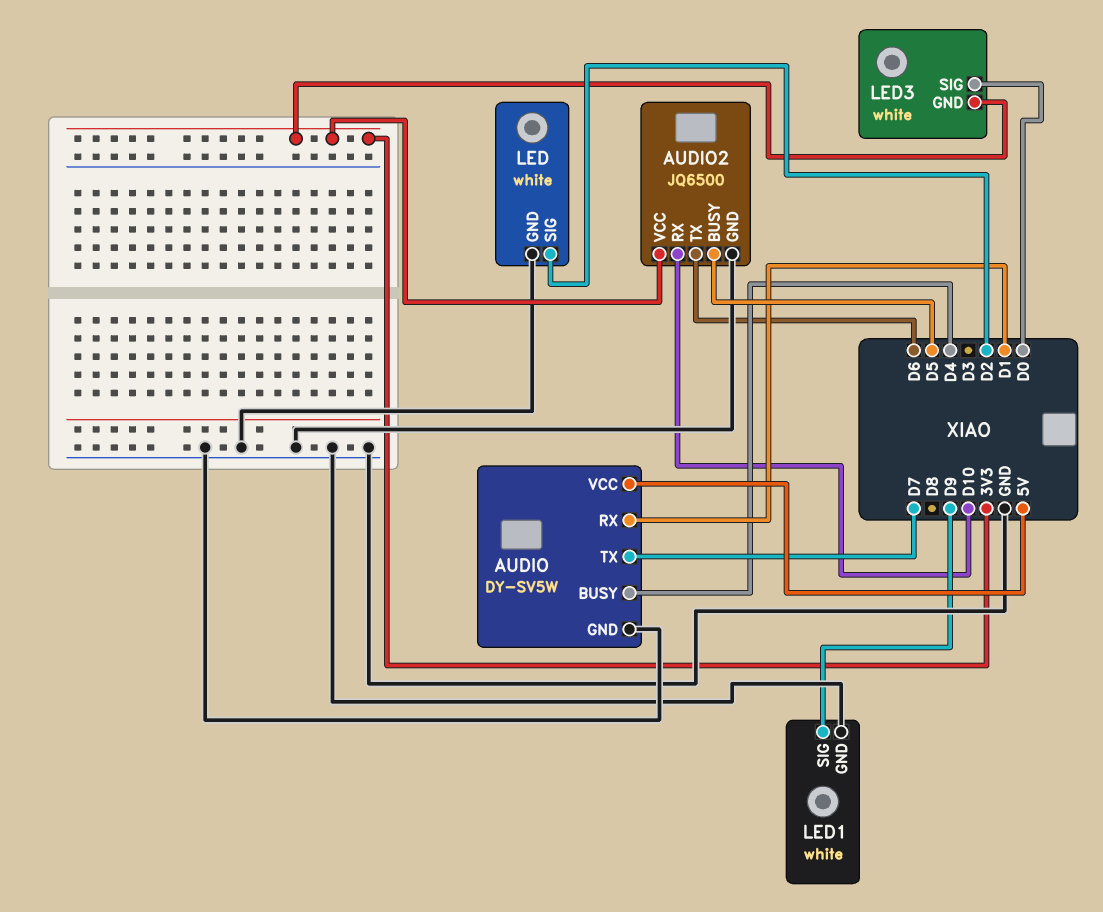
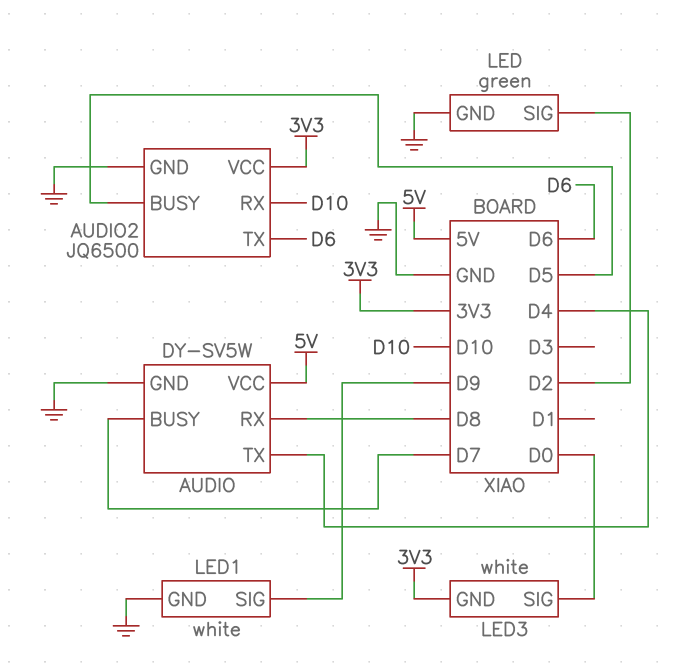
AUDIO pin BUSY: D4 -> D7
AUDIO pin RX: D1 -> D8
AUDIO pin TX: D7 -> D4
LED: white -> green

